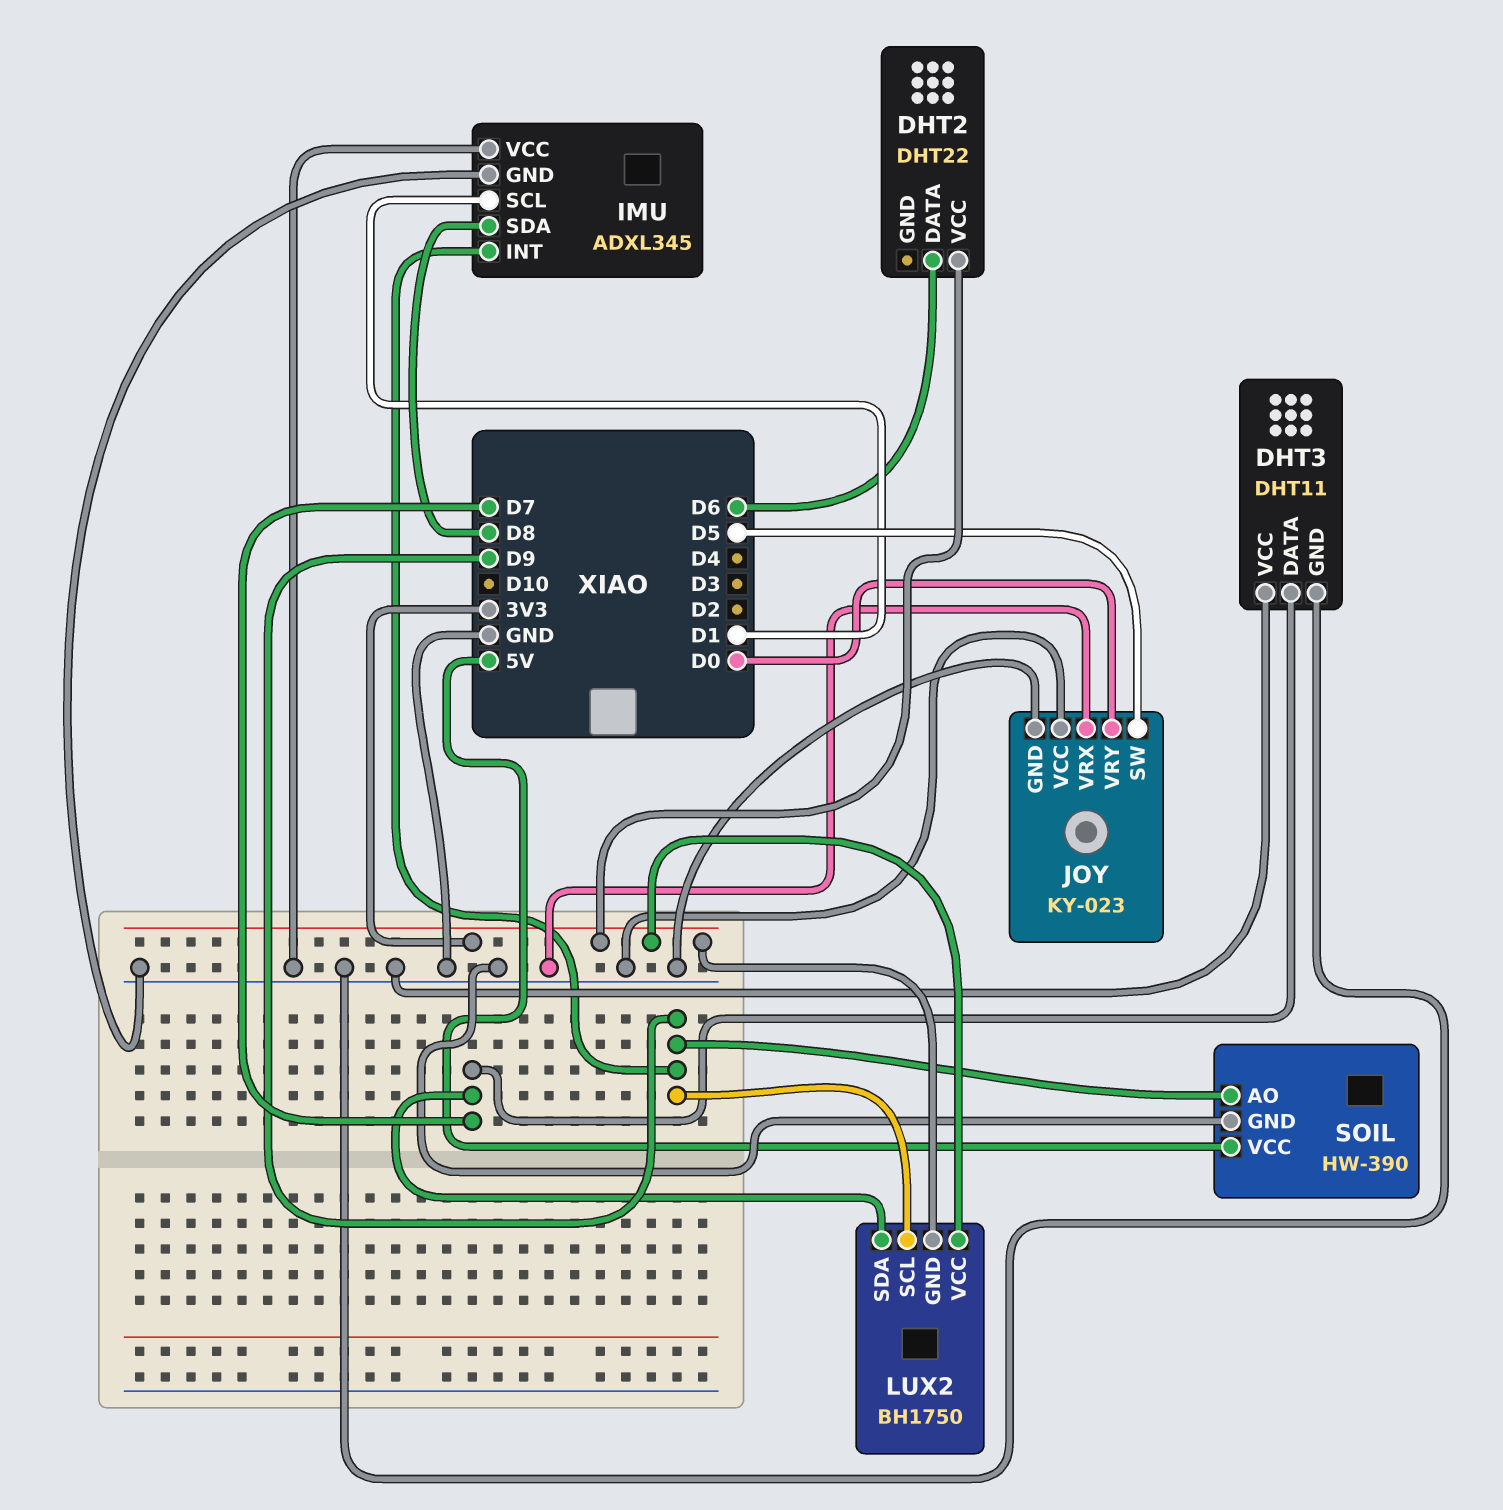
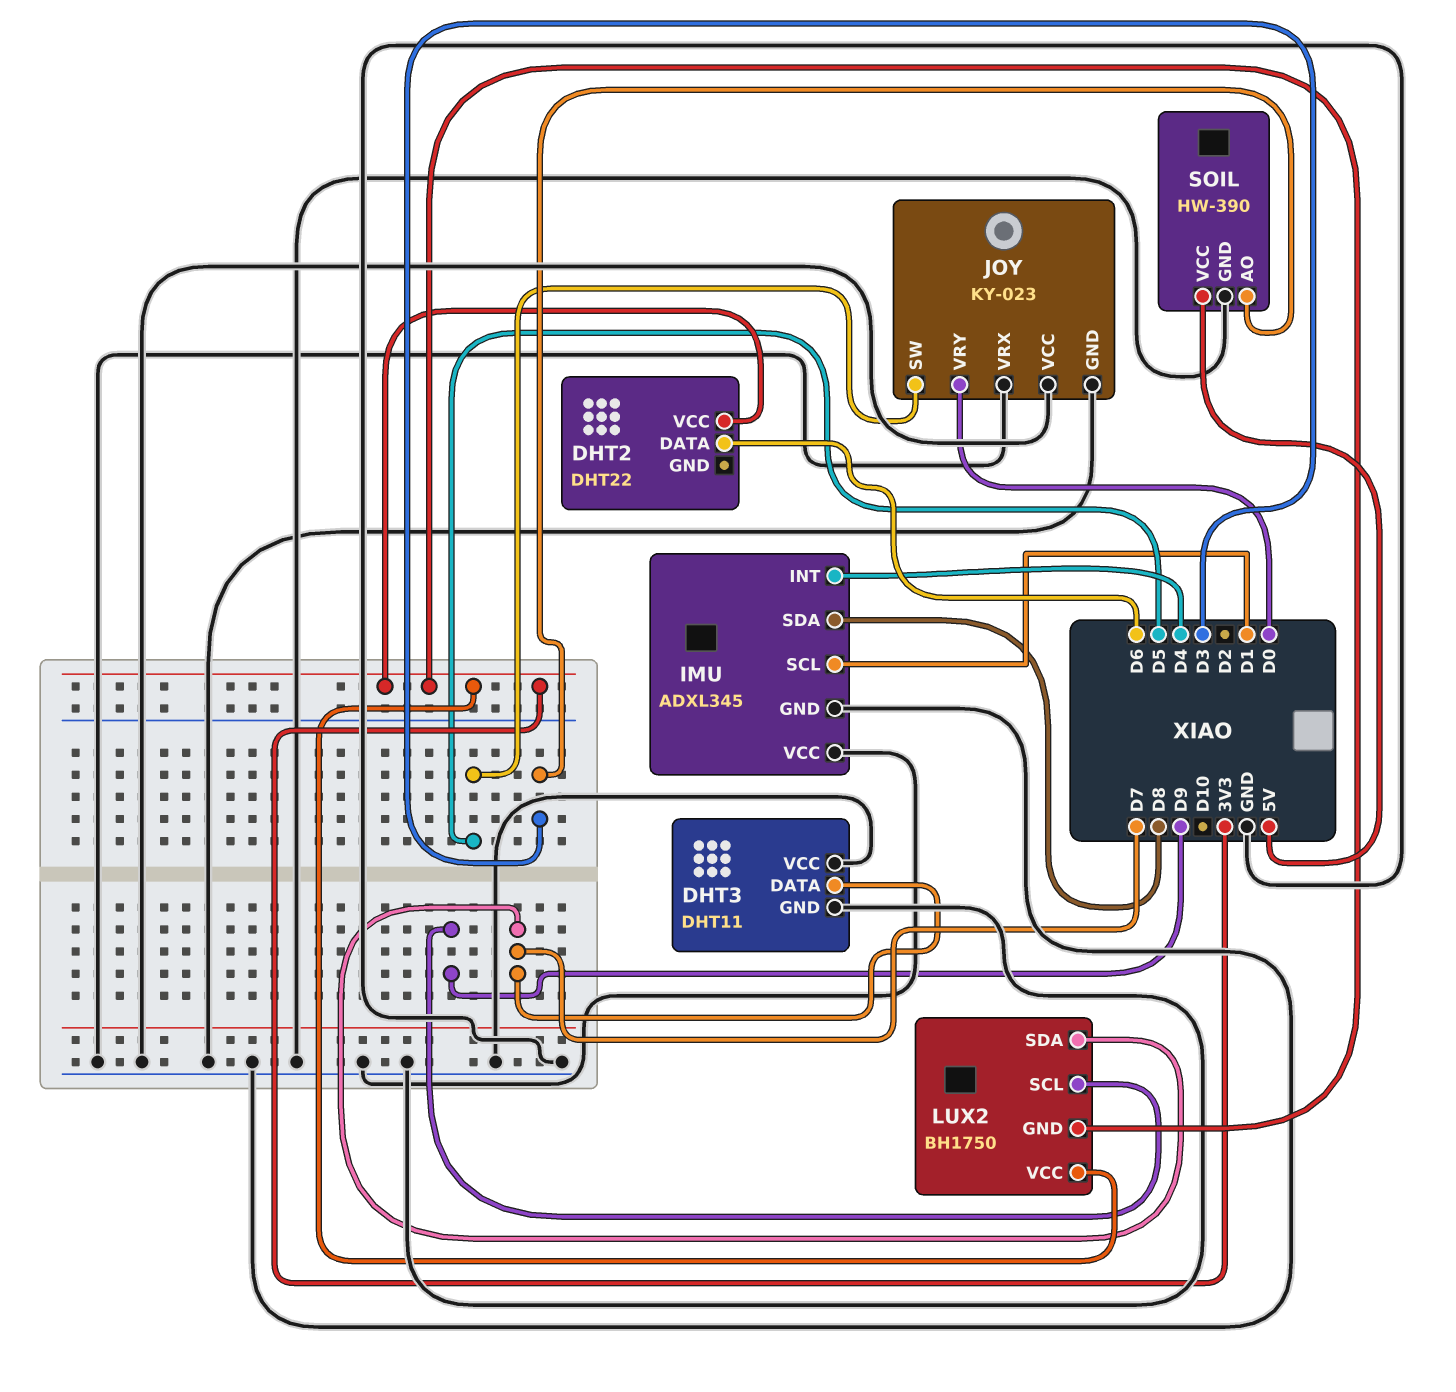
IMU pin INT: D9 -> D4
SOIL pin AO: D9 -> D3

